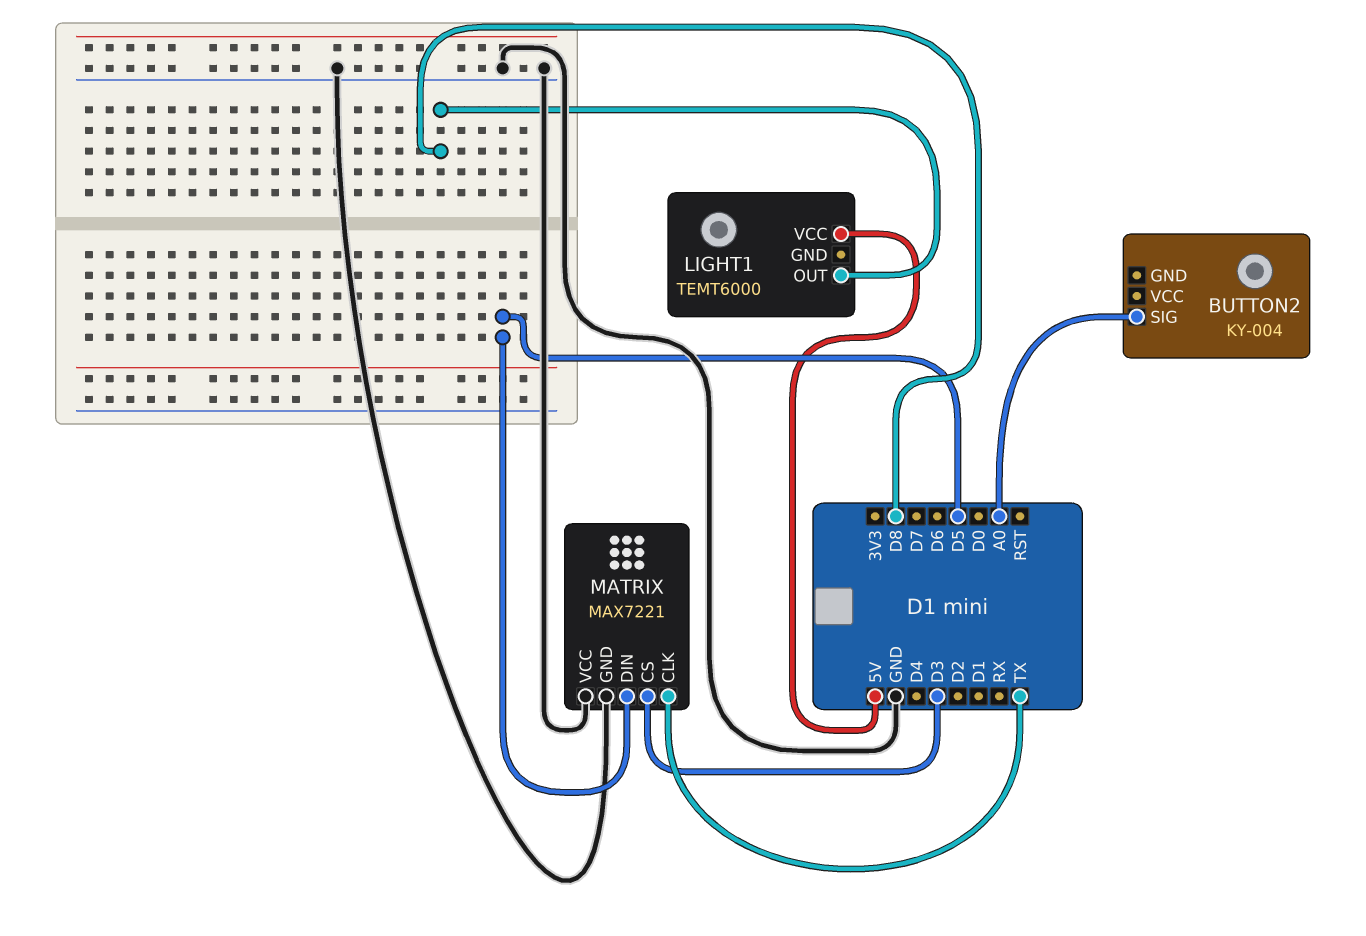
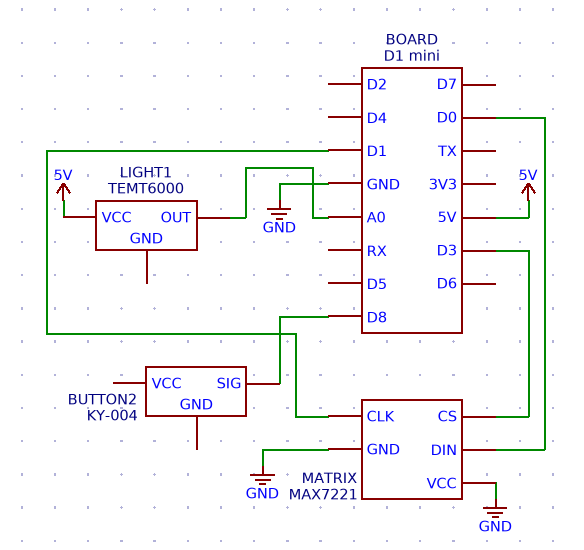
BUTTON2 pin SIG: A0 -> D8
LIGHT1 pin OUT: D8 -> A0
MATRIX pin CLK: TX -> D1
MATRIX pin DIN: D5 -> D0

